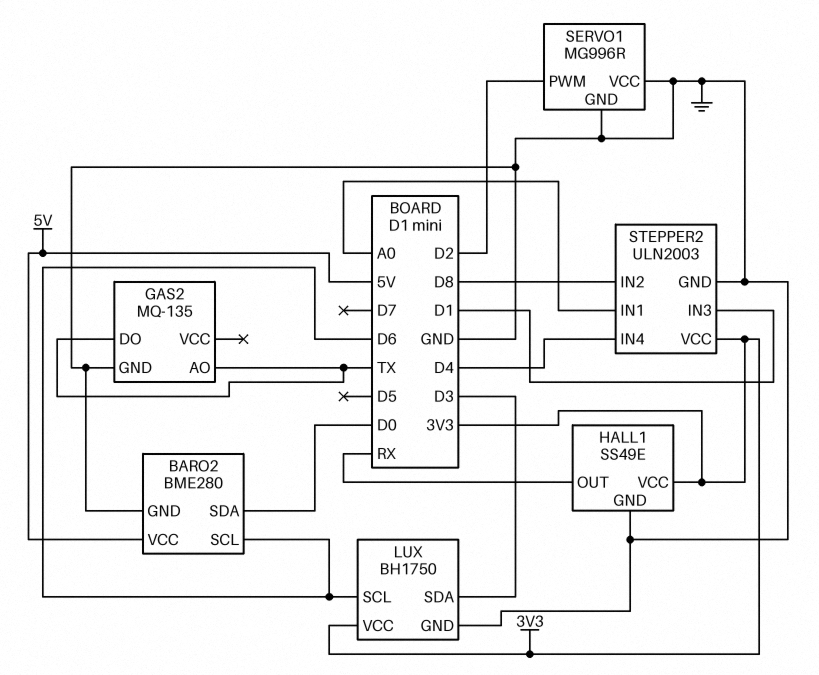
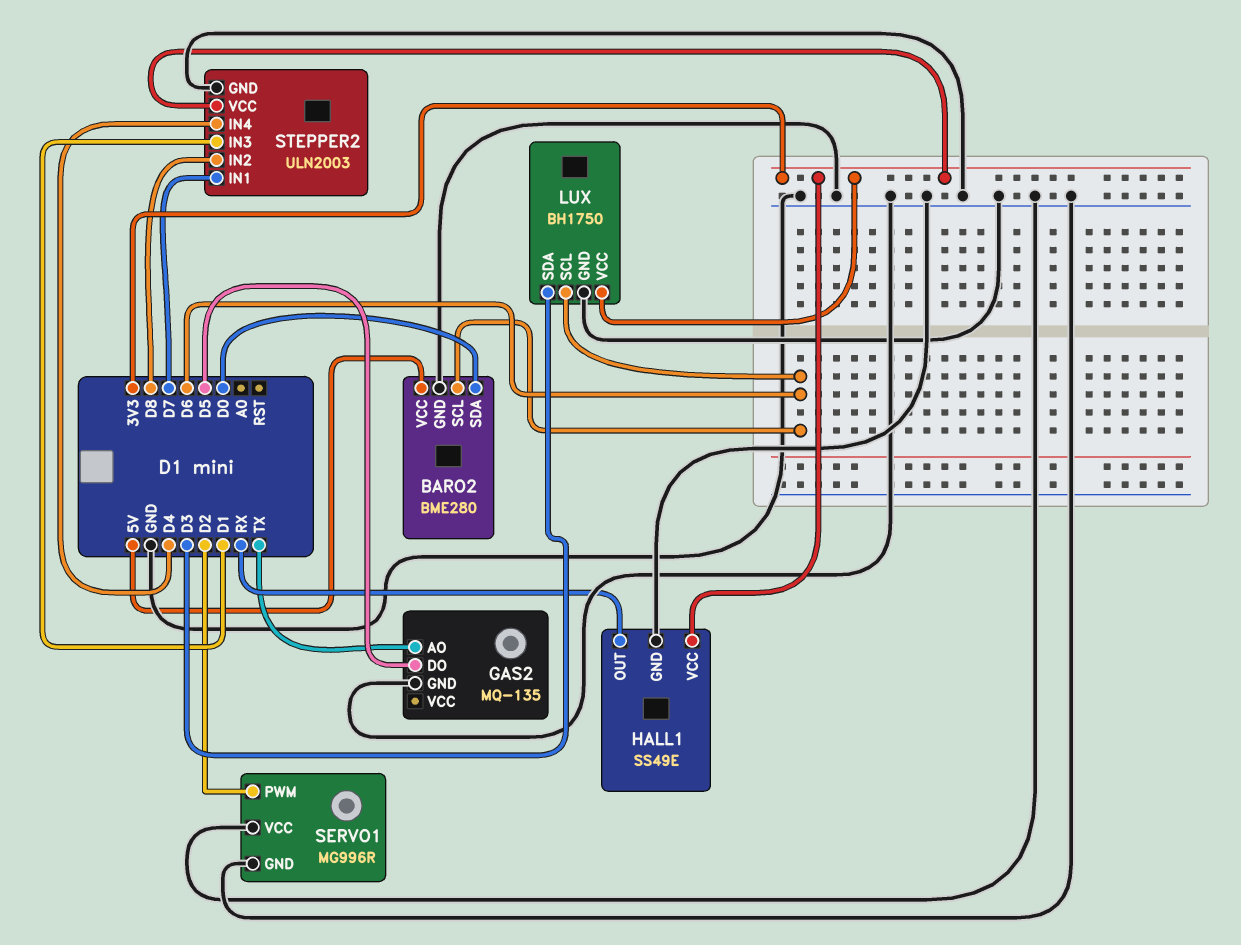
GAS2 pin DO: TX -> D5
STEPPER2 pin IN1: A0 -> D7

